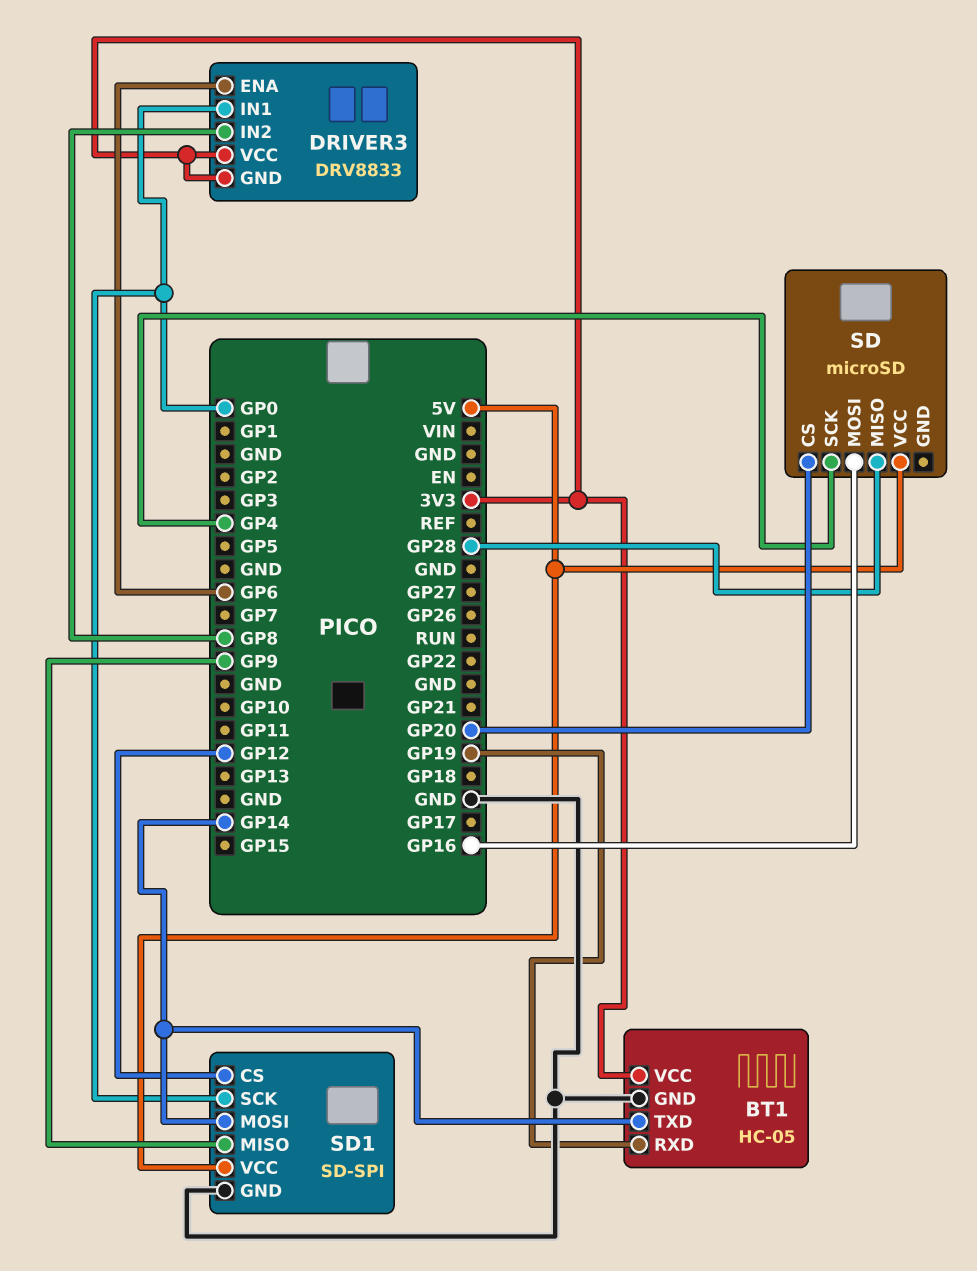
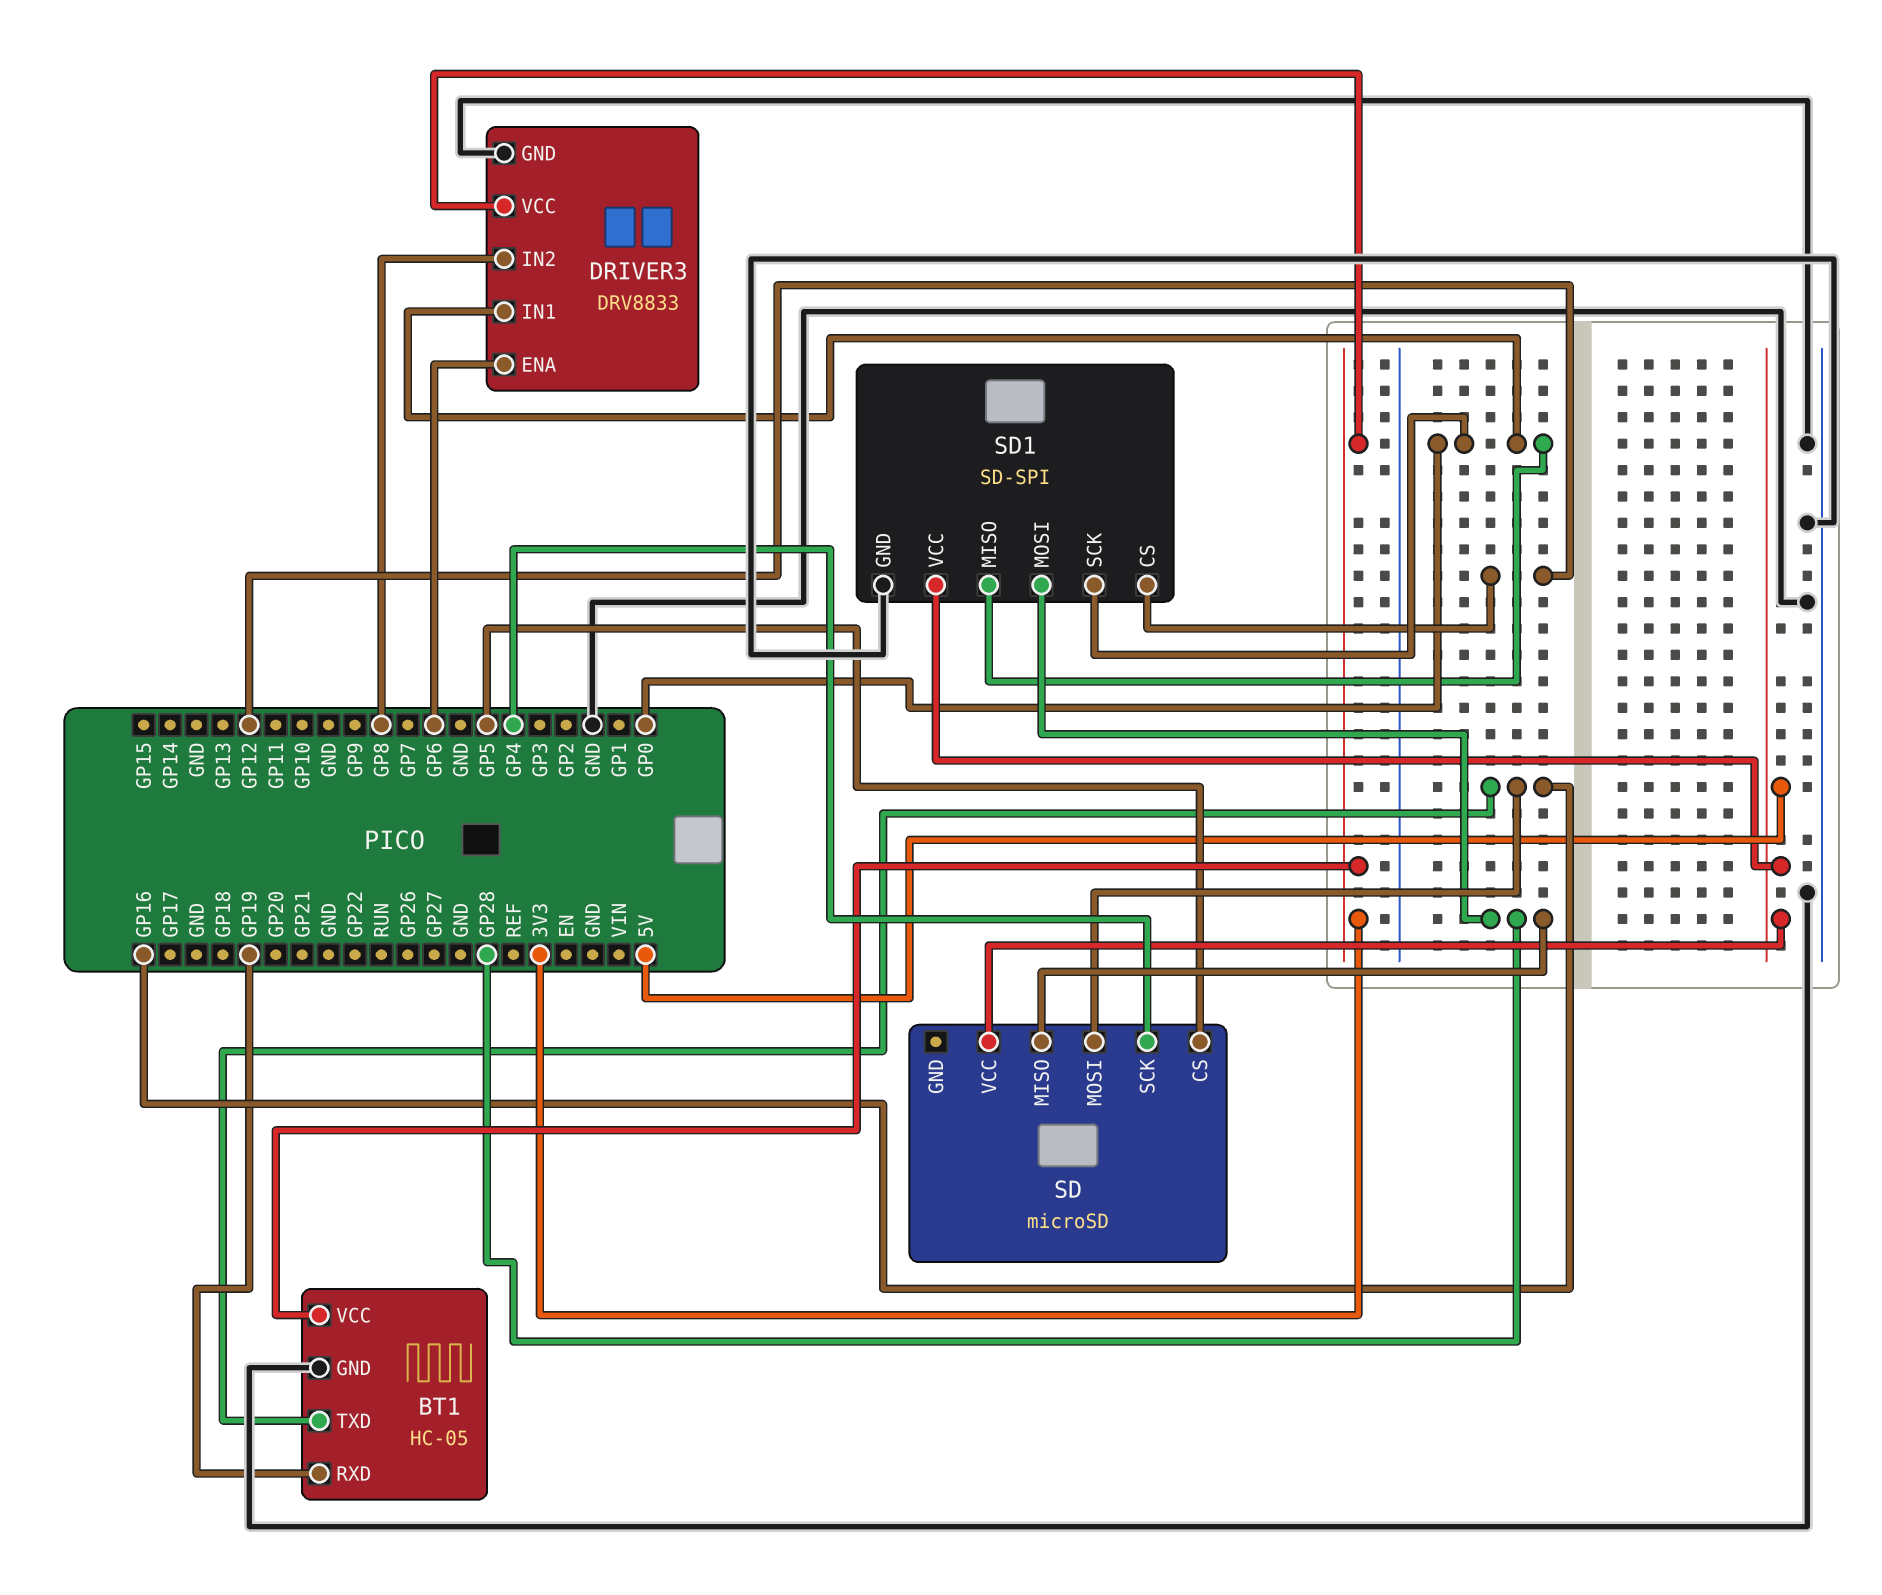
BT1 pin TXD: GP14 -> GP16
DRIVER3 pin GND: 3V3 -> GND
SD pin CS: GP20 -> GP5
SD1 pin MISO: GP9 -> GP0
SD1 pin MOSI: GP14 -> GP28

